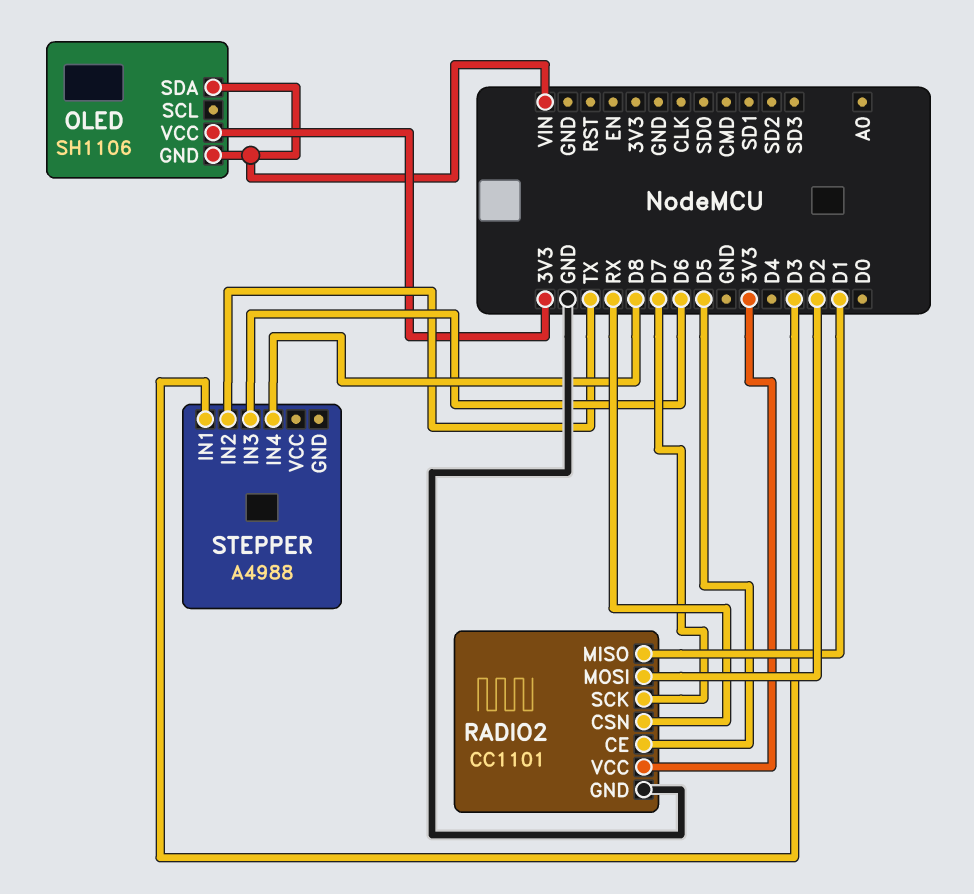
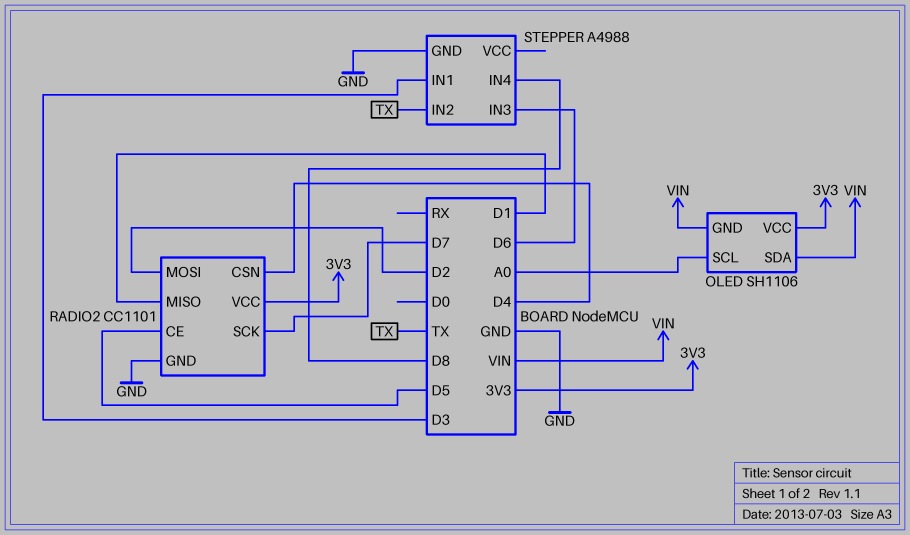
OLED pin SCL: none -> A0
RADIO2 pin CSN: RX -> D4
STEPPER pin GND: none -> GND

